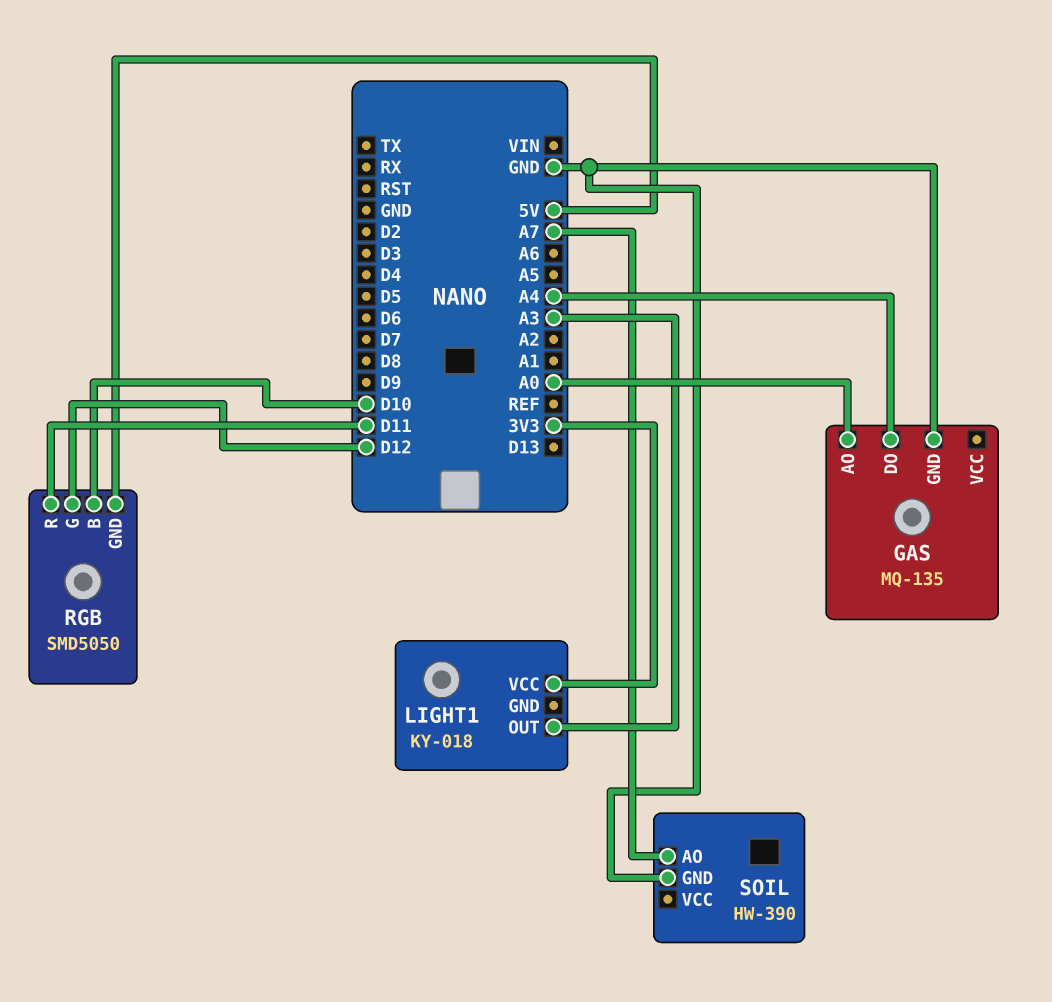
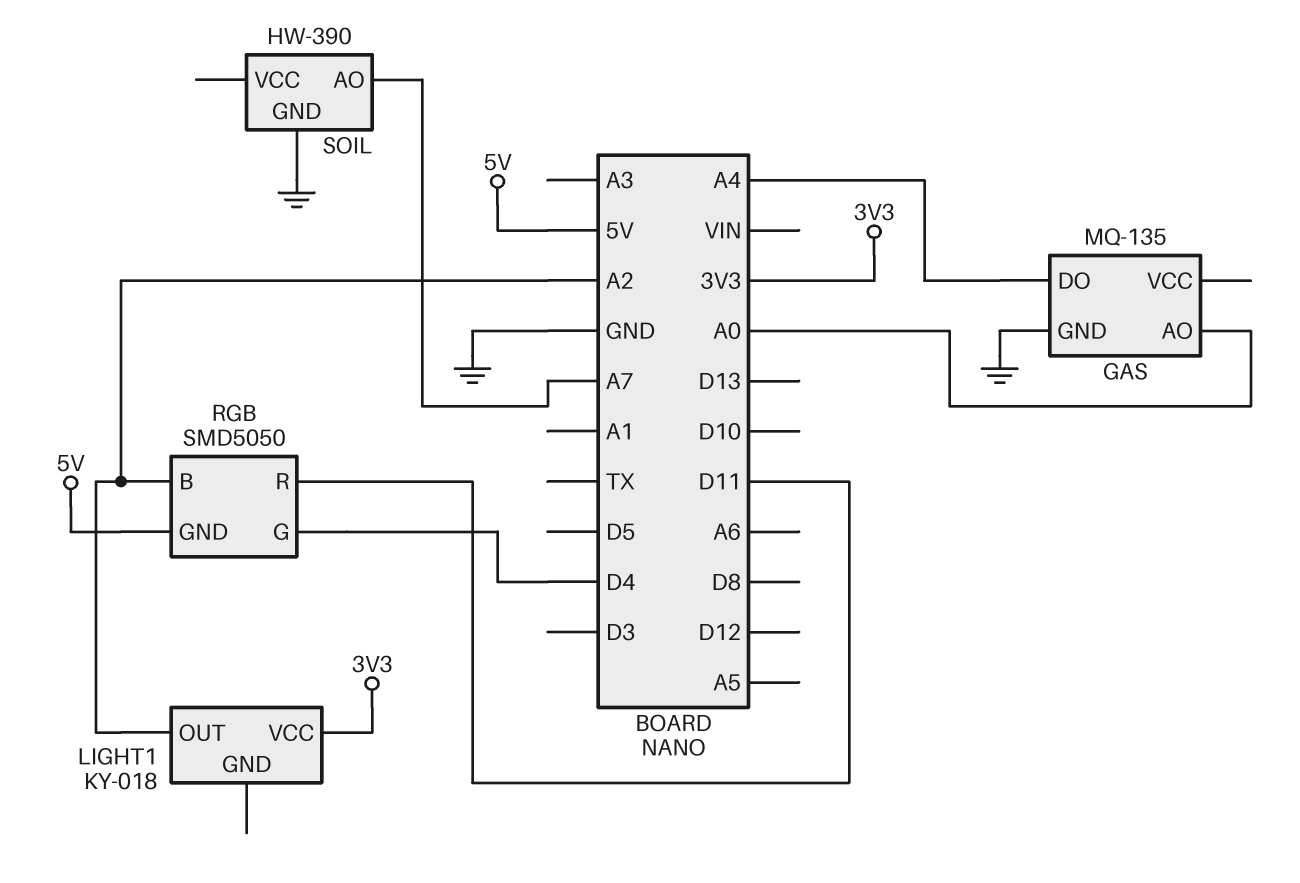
LIGHT1 pin OUT: A3 -> A2
RGB pin B: D10 -> A2
RGB pin G: D12 -> D4

